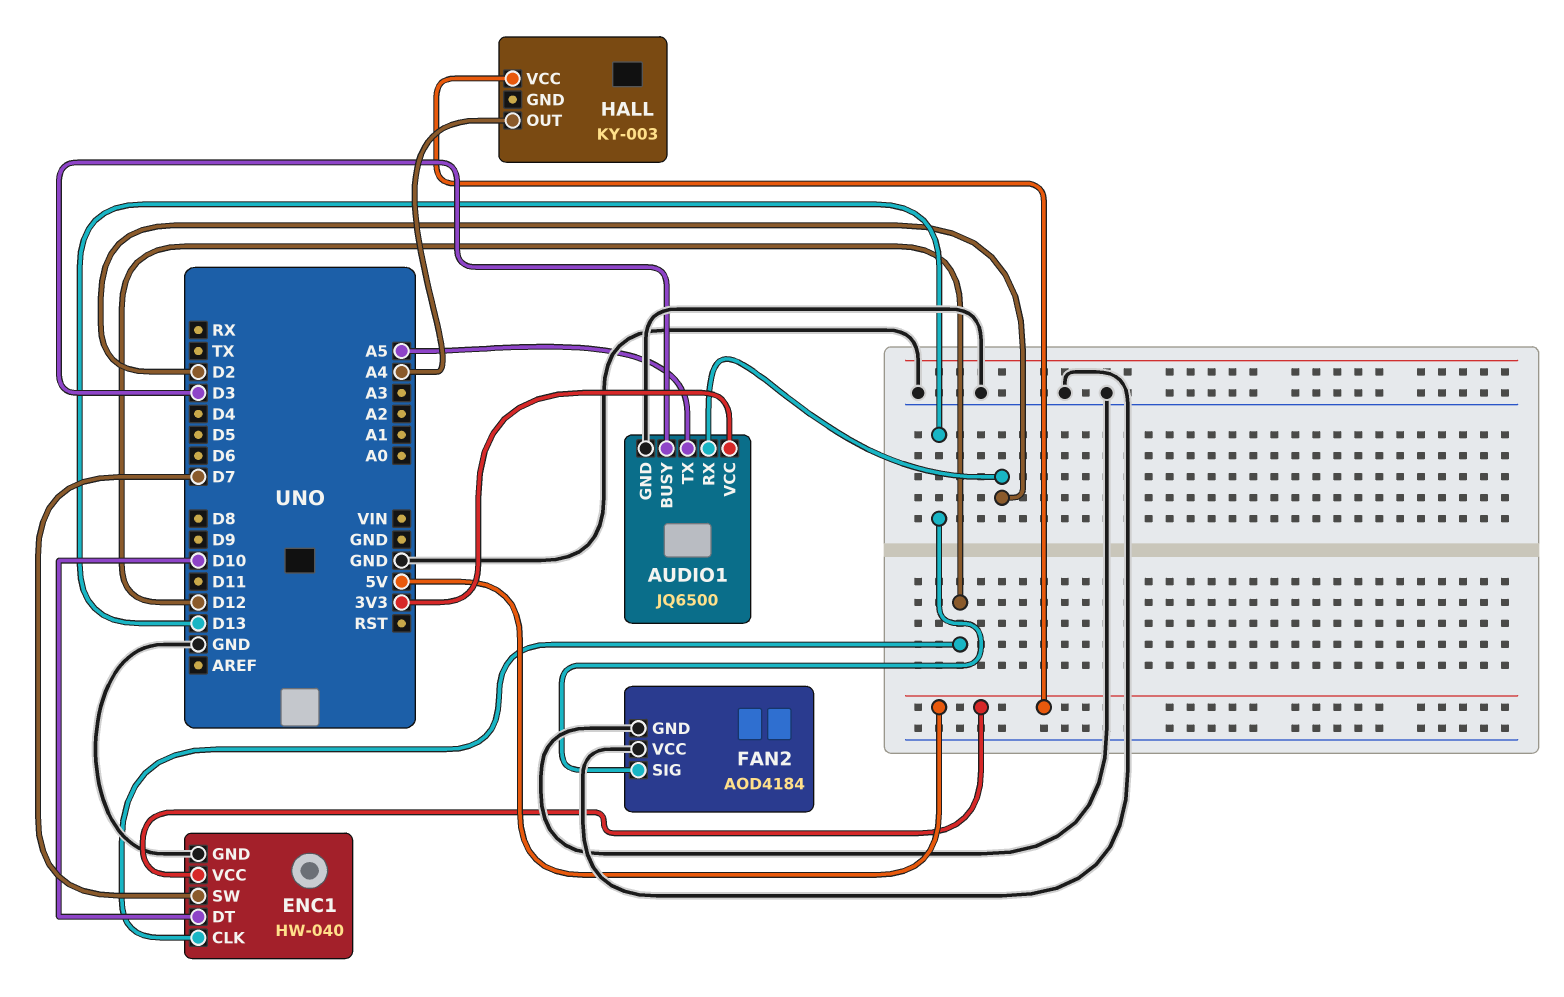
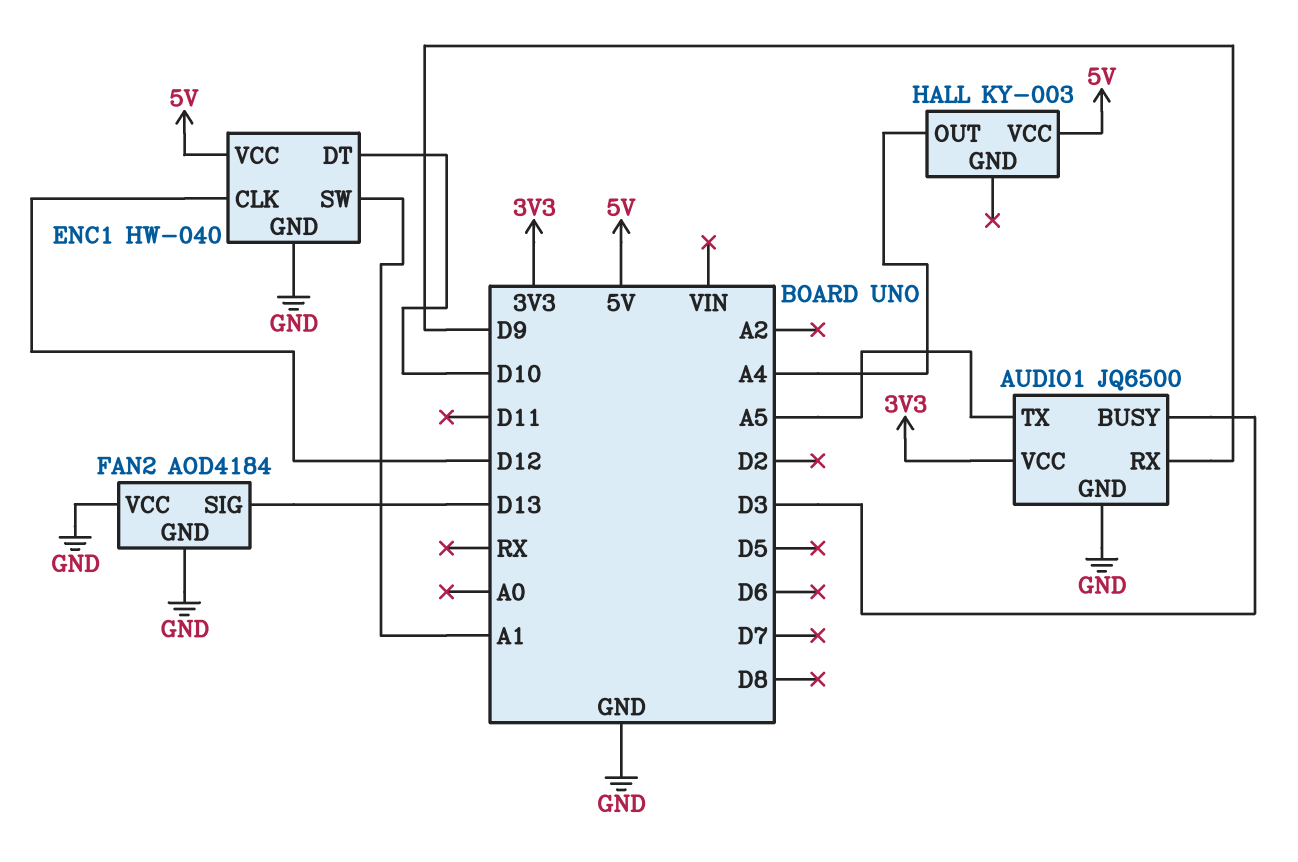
AUDIO1 pin RX: D2 -> D9
ENC1 pin SW: D7 -> A1

